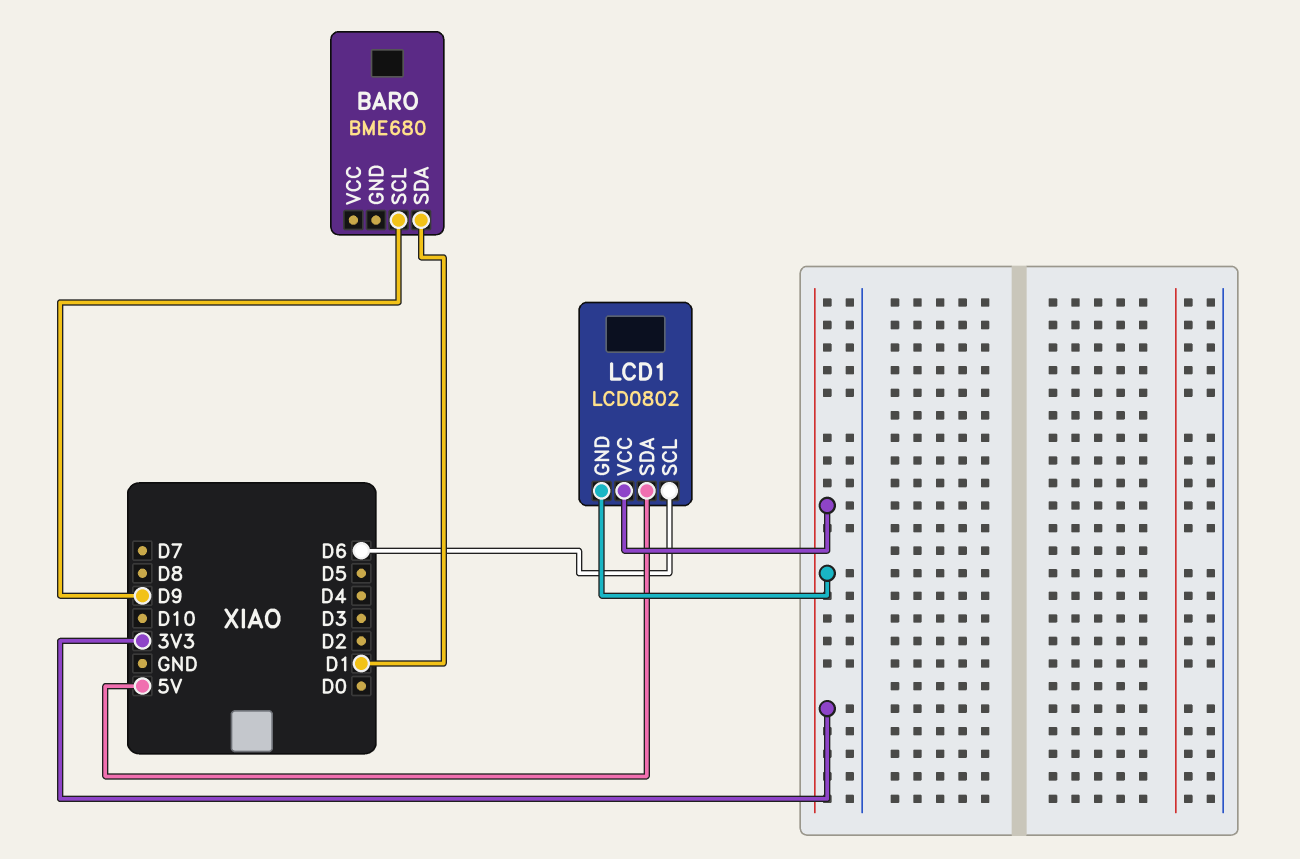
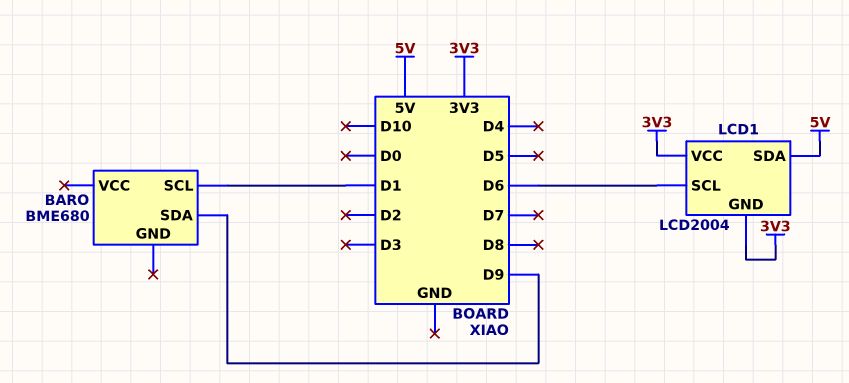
BARO pin SCL: D9 -> D1
BARO pin SDA: D1 -> D9
LCD1: LCD0802 -> LCD2004

